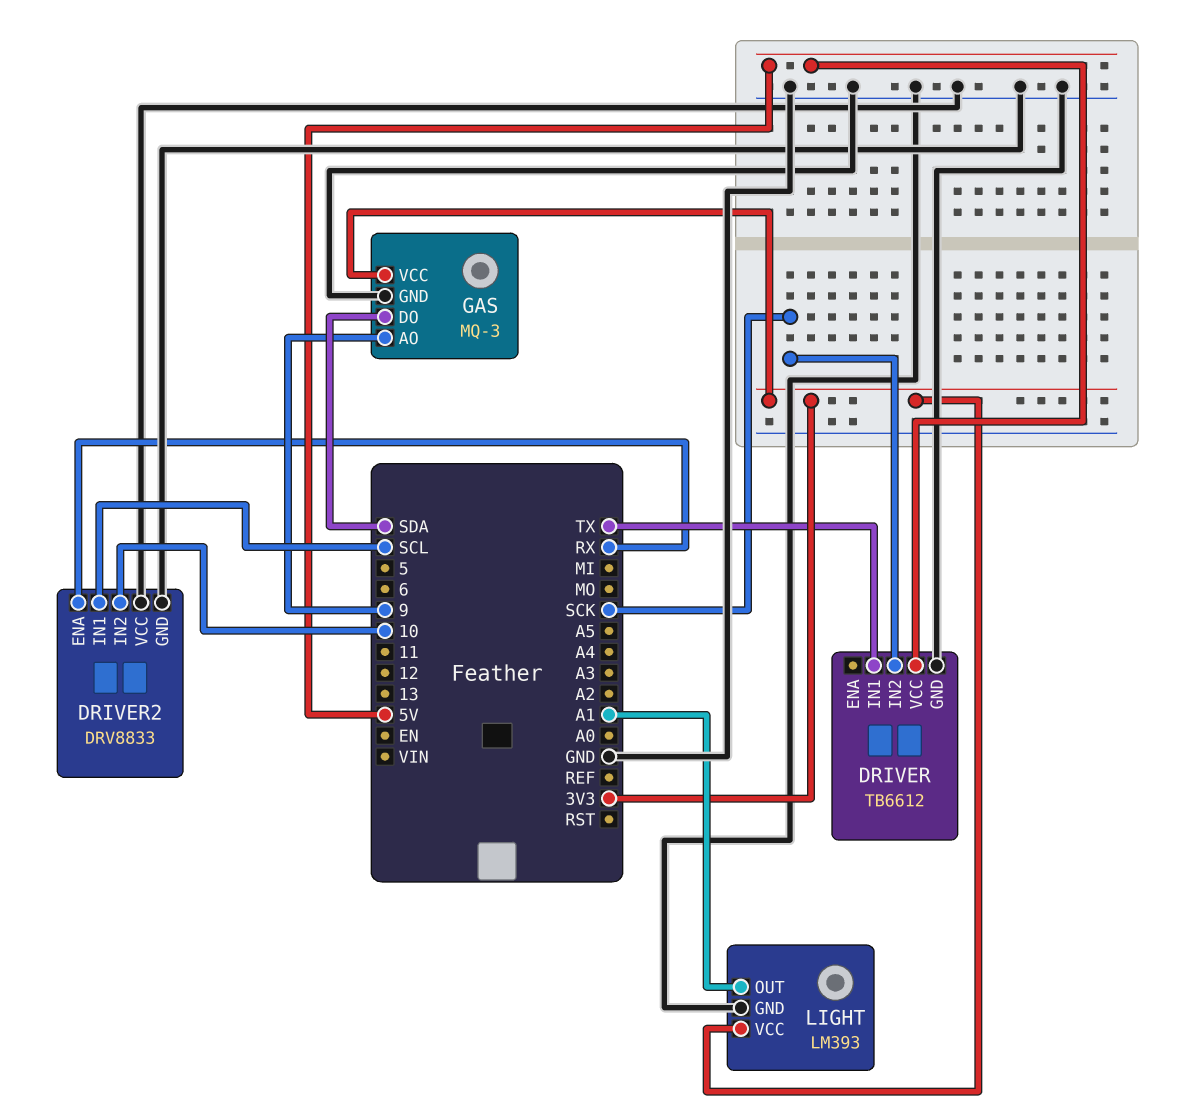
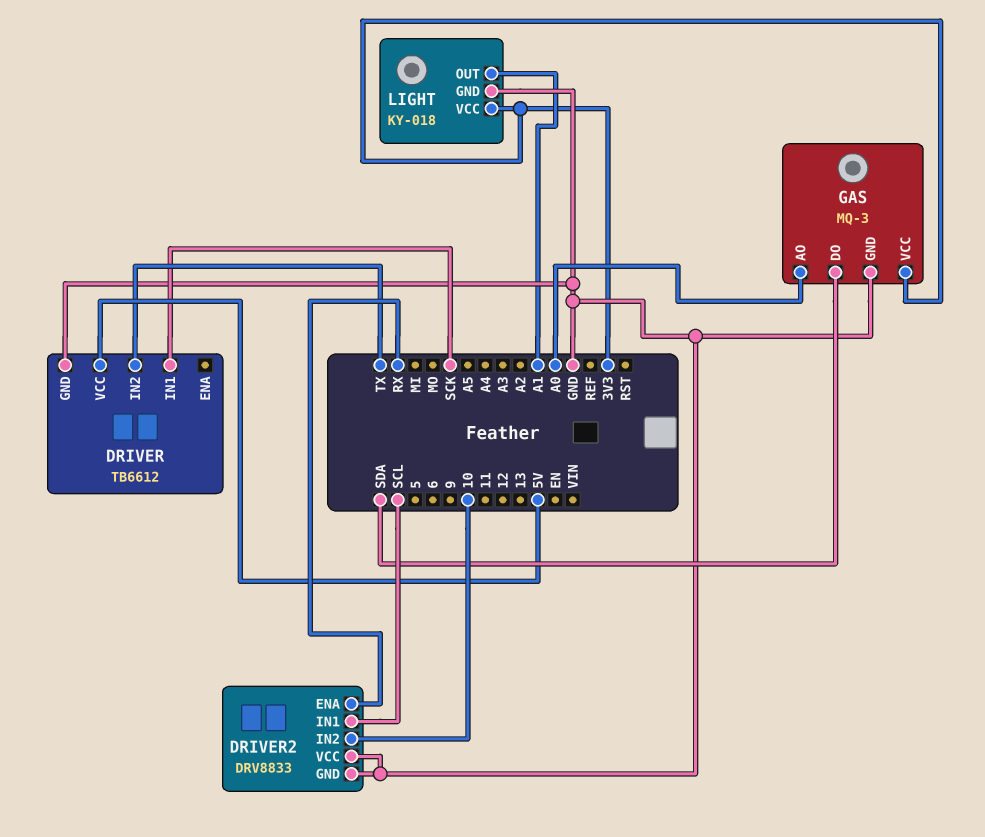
DRIVER pin IN1: TX -> SCK
DRIVER pin IN2: SCK -> TX
GAS pin AO: 9 -> A0
LIGHT: LM393 -> KY-018

